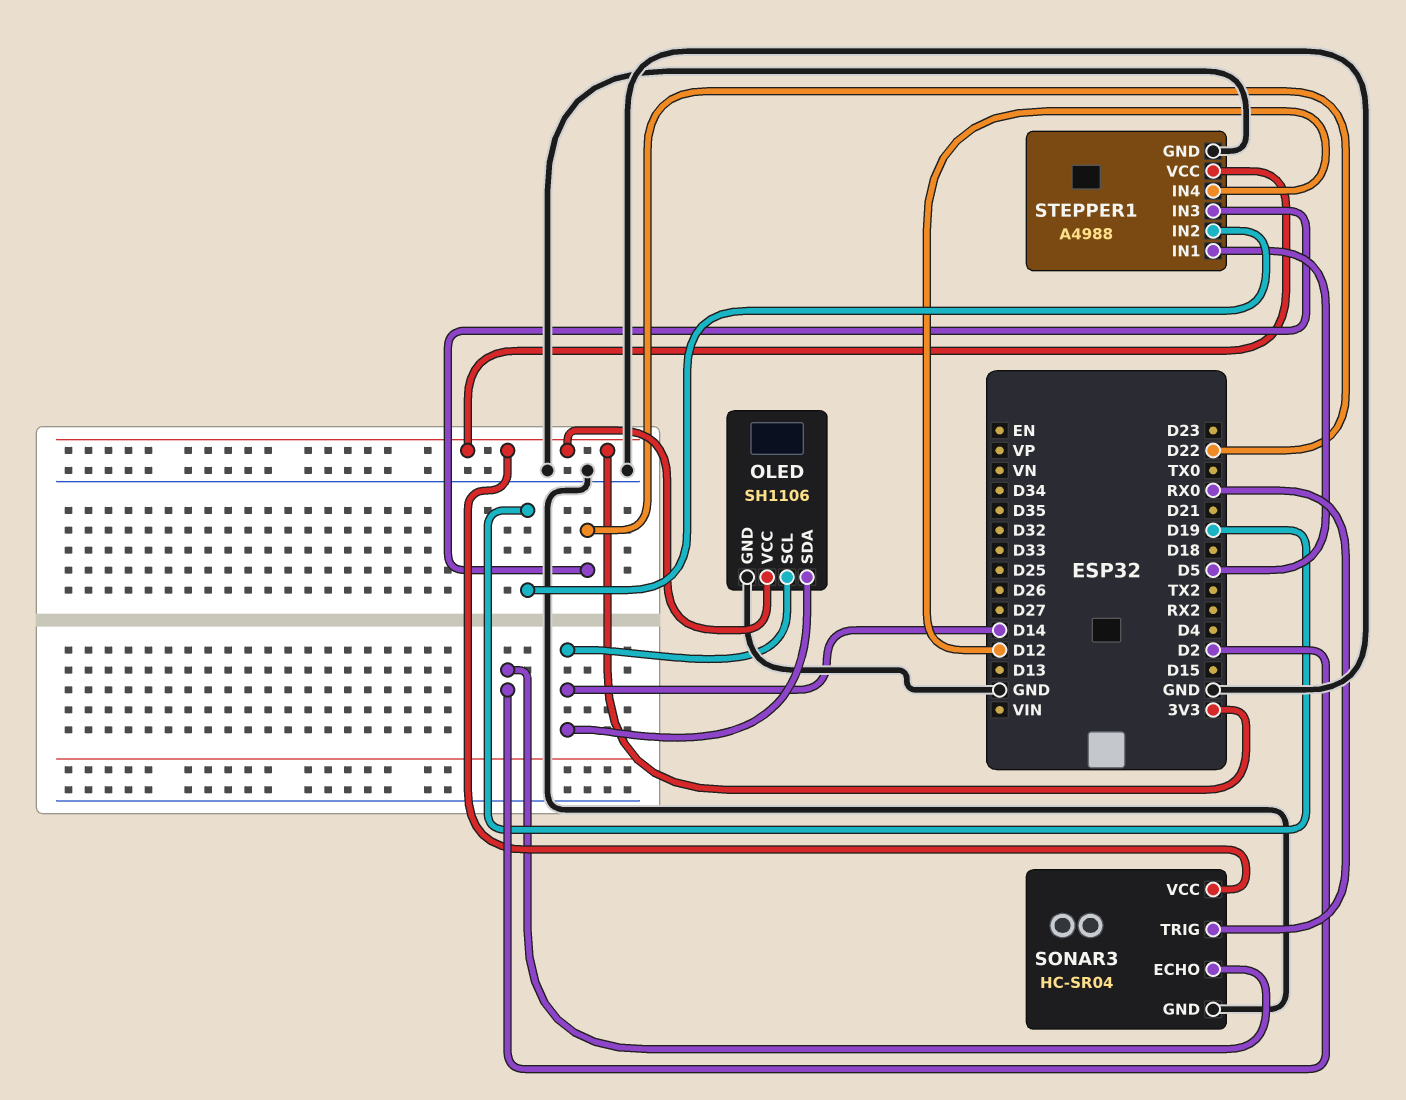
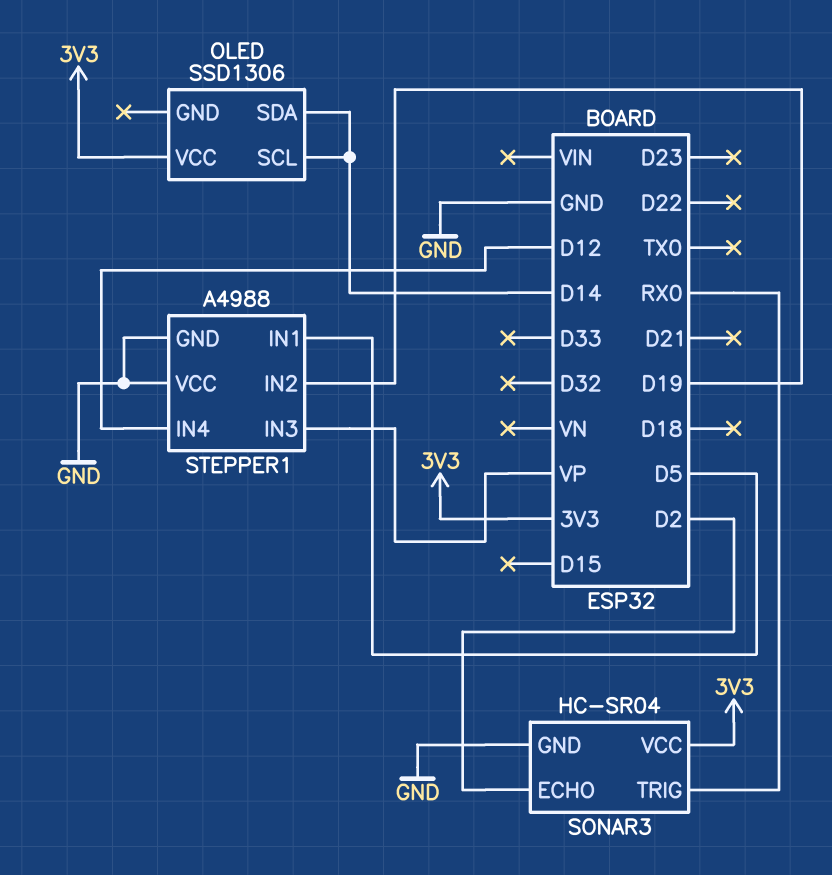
OLED: SH1106 -> SSD1306
OLED pin GND: GND -> none
STEPPER1 pin IN3: D22 -> VP
STEPPER1 pin VCC: 3V3 -> GND

